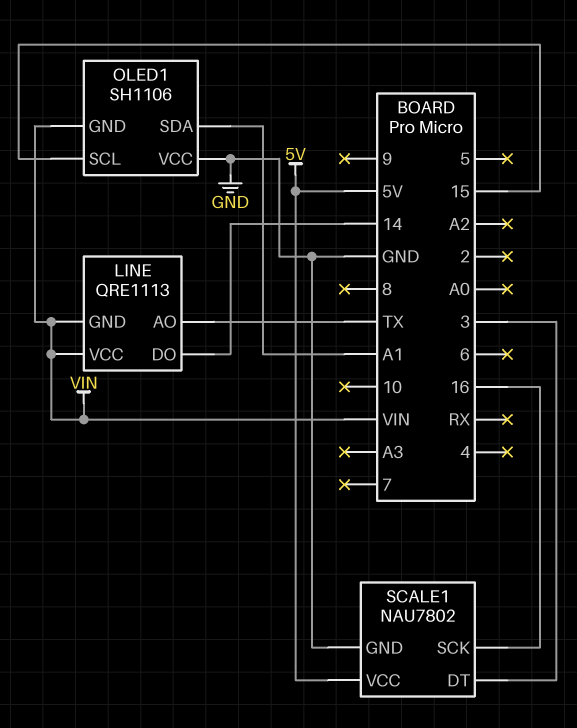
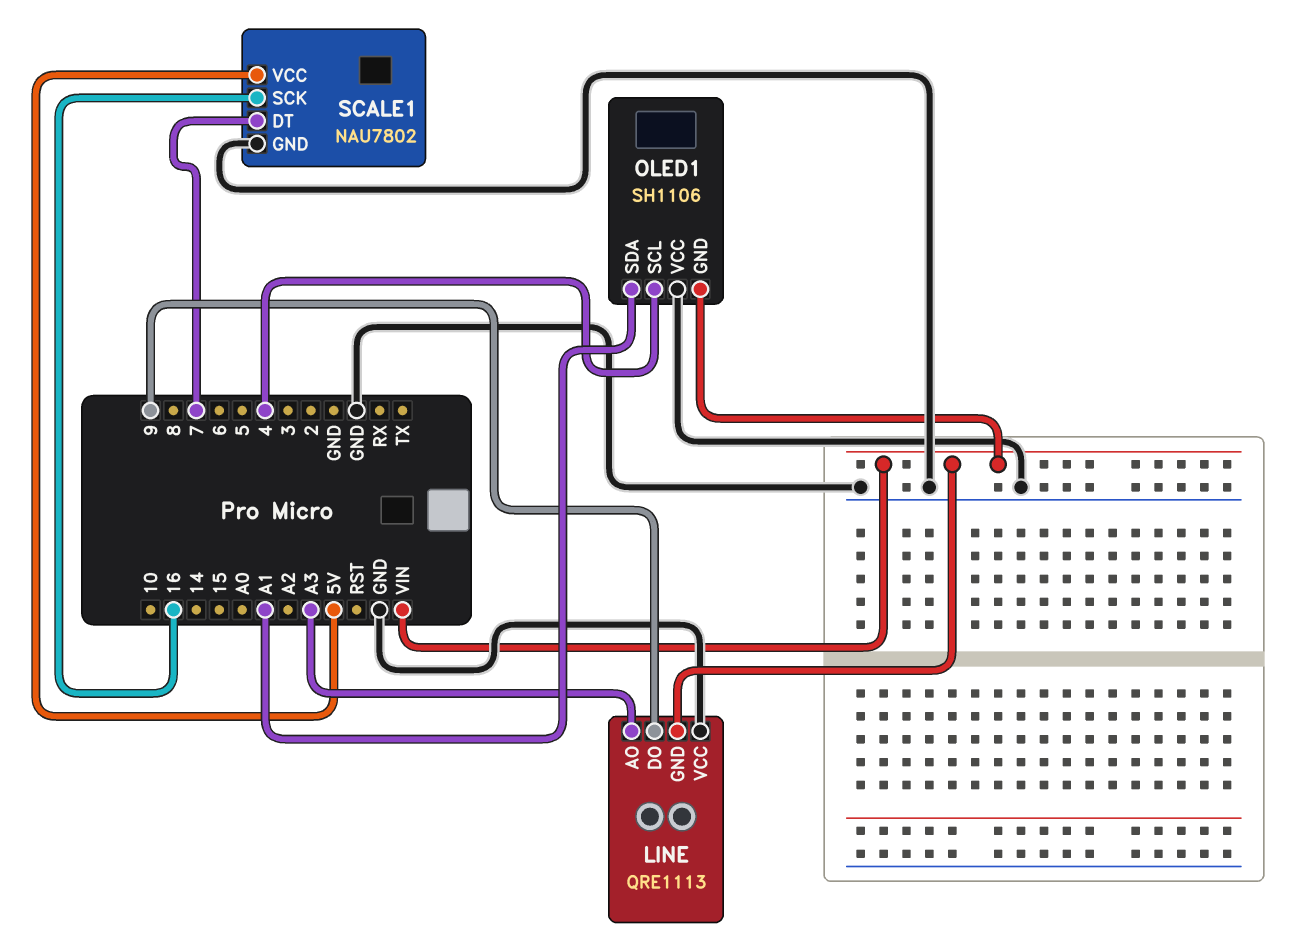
LINE pin AO: TX -> A3
LINE pin DO: 14 -> 9
LINE pin VCC: VIN -> GND
OLED1 pin SCL: 15 -> 4
SCALE1 pin DT: 3 -> 7

